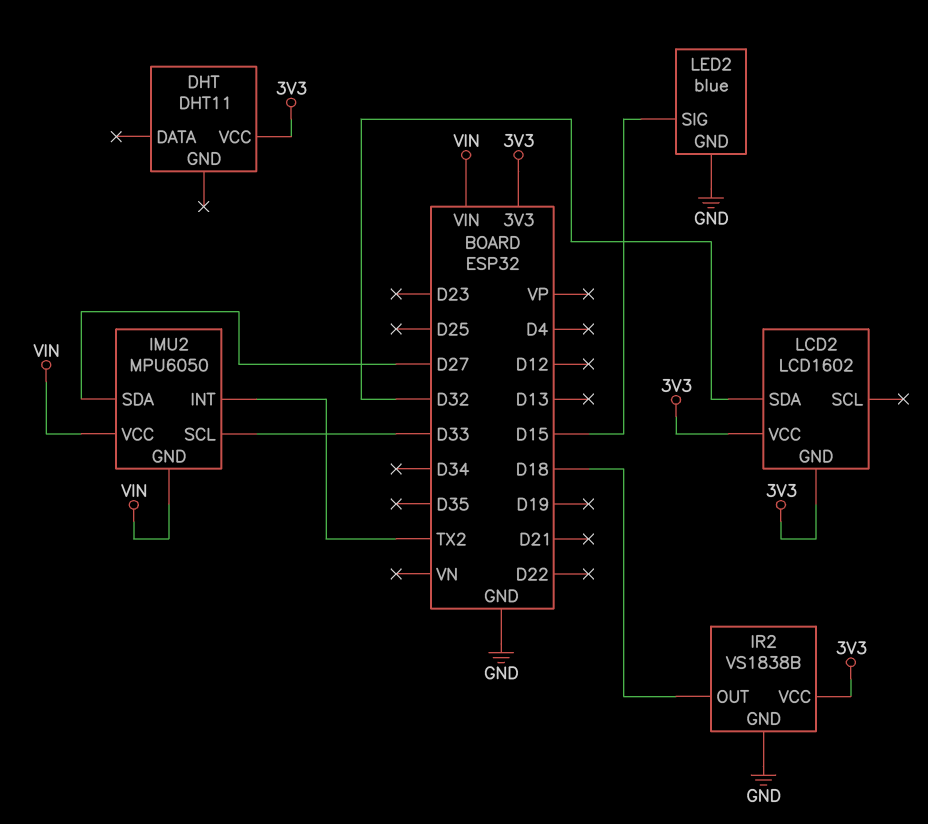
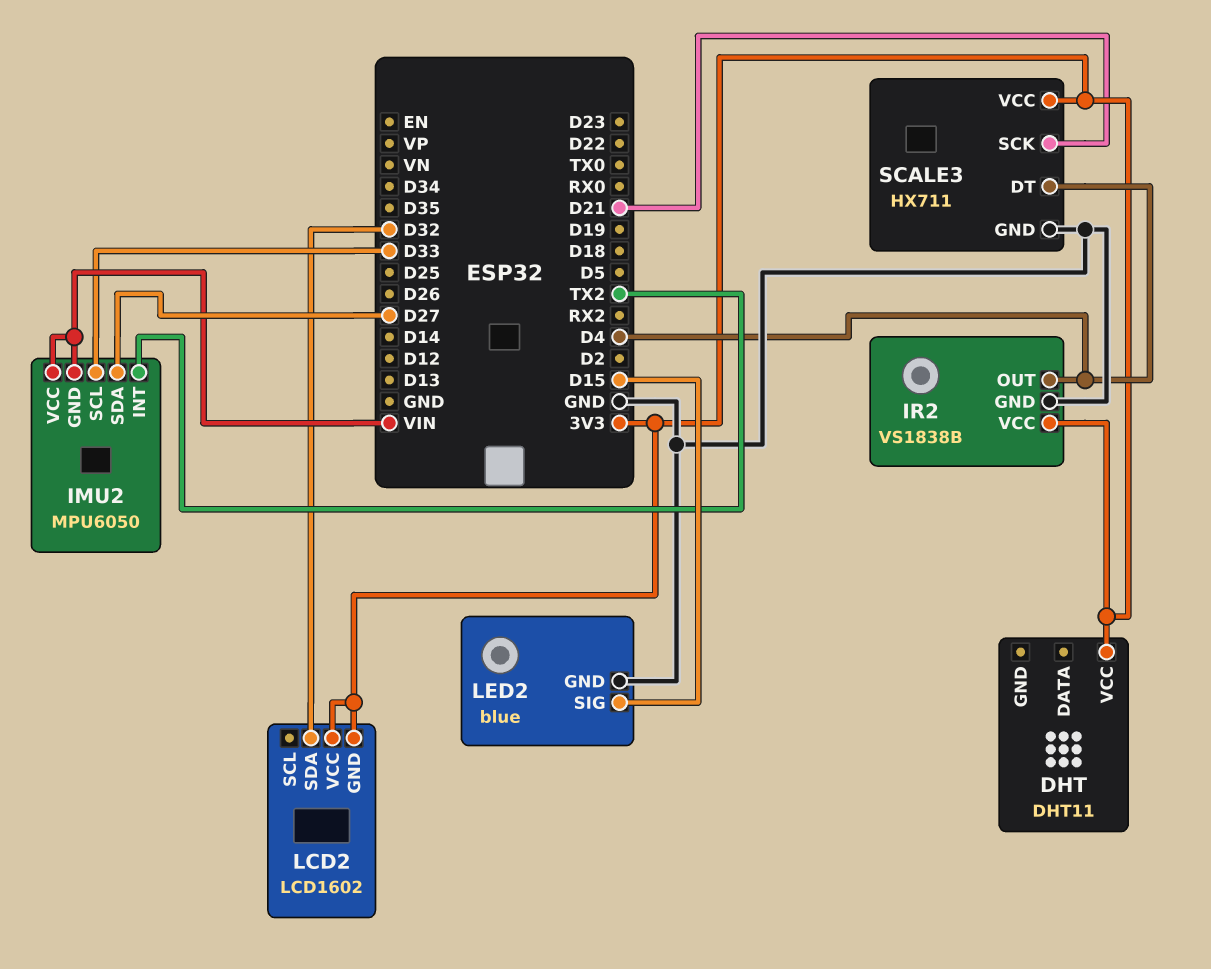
IR2 pin OUT: D18 -> D4
SCALE3: none -> HX711
SCALE3 pin DT: none -> D4
SCALE3 pin GND: none -> GND
SCALE3 pin SCK: none -> D21
SCALE3 pin VCC: none -> 3V3

